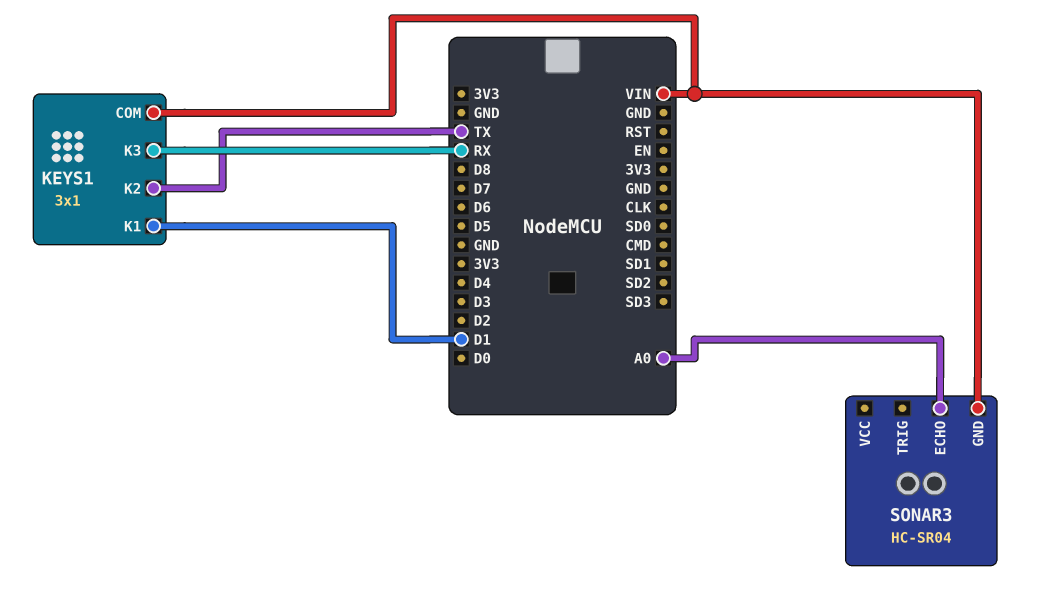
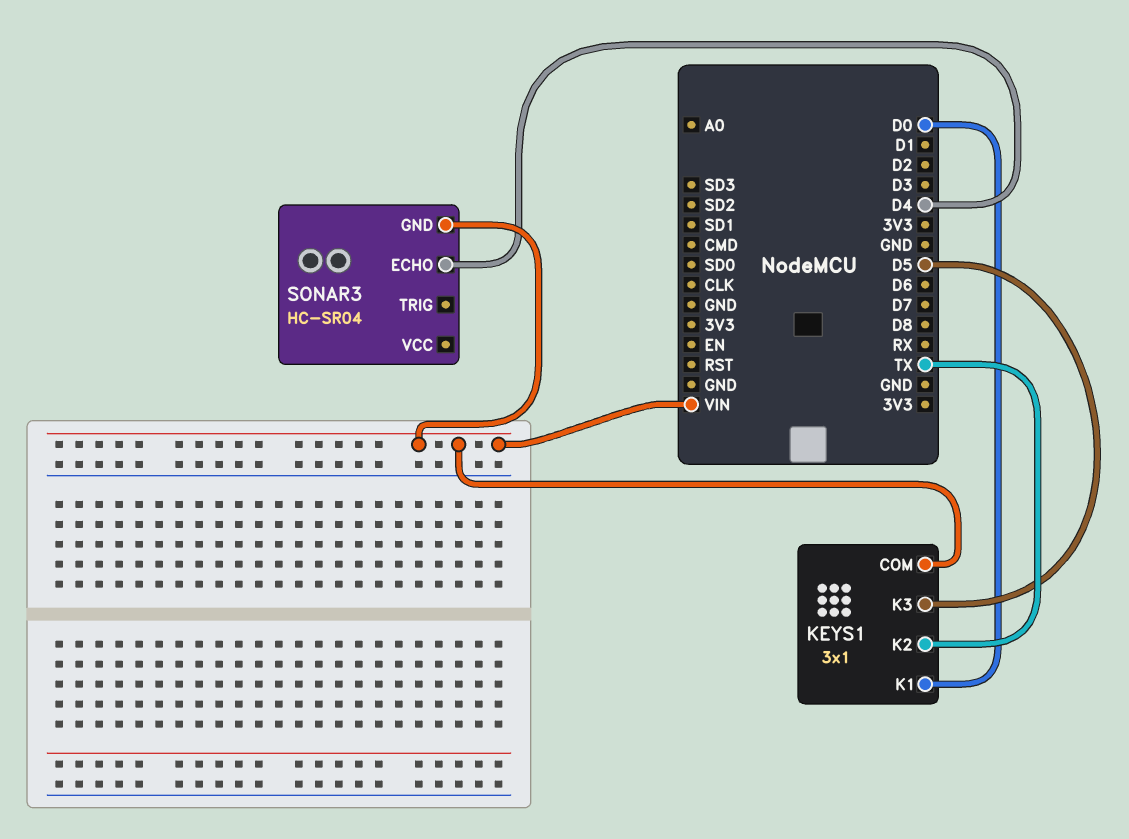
KEYS1 pin K1: D1 -> D0
KEYS1 pin K3: RX -> D5
SONAR3 pin ECHO: A0 -> D4

